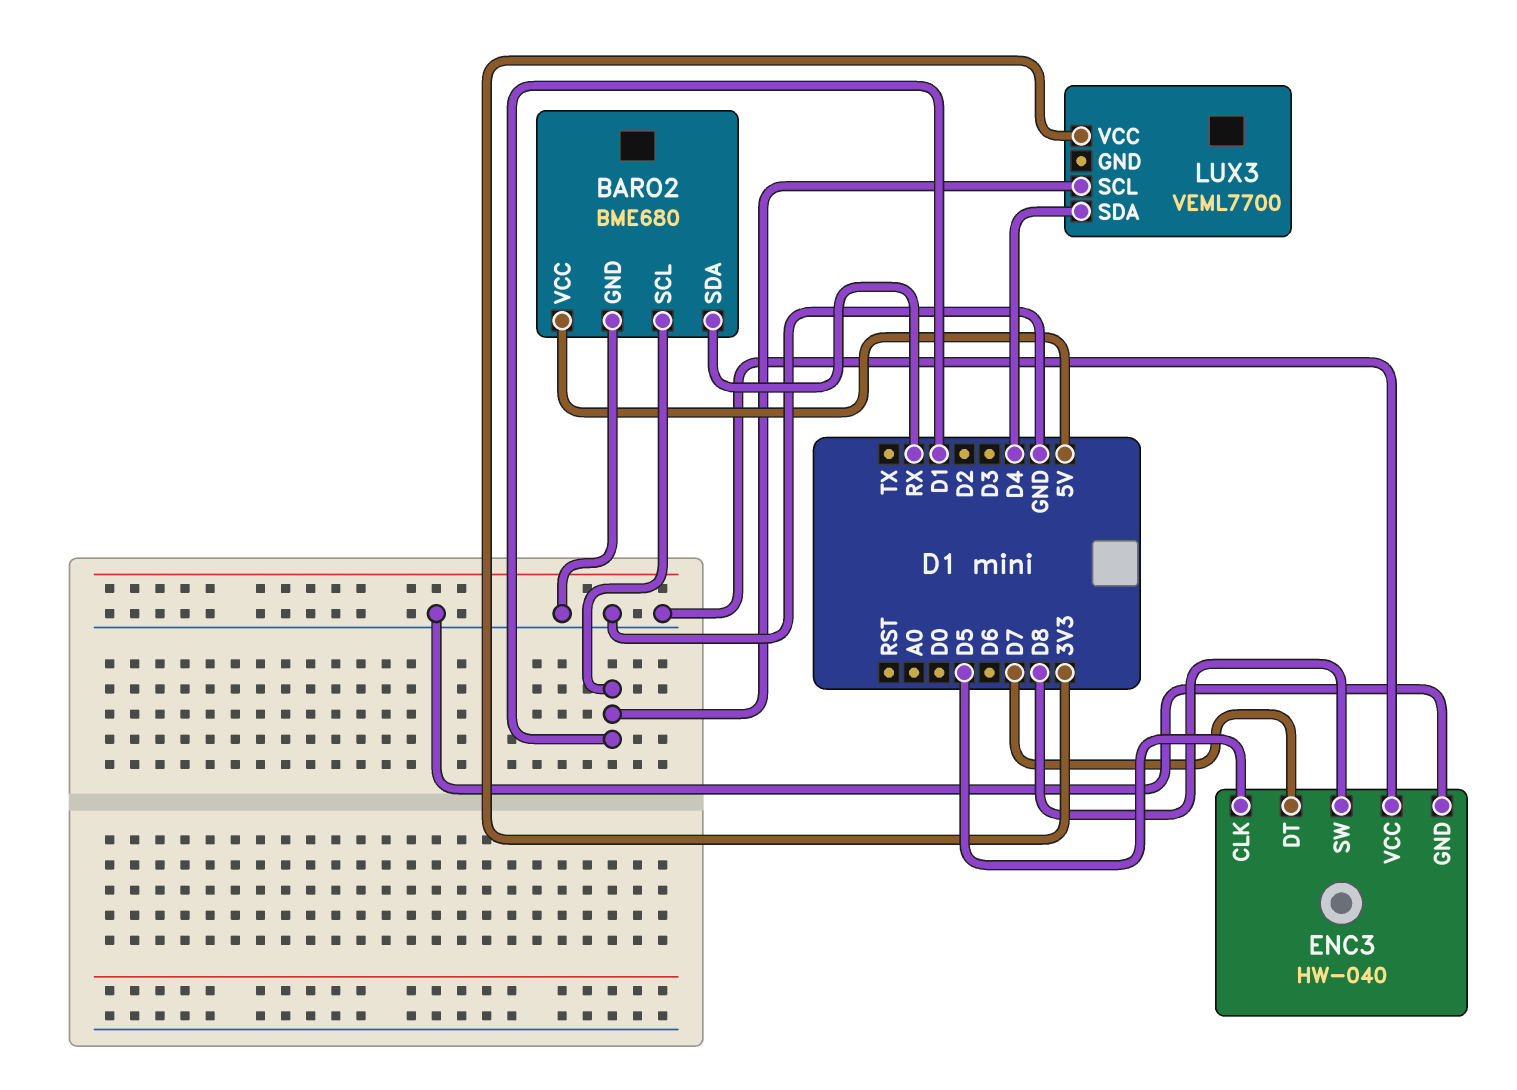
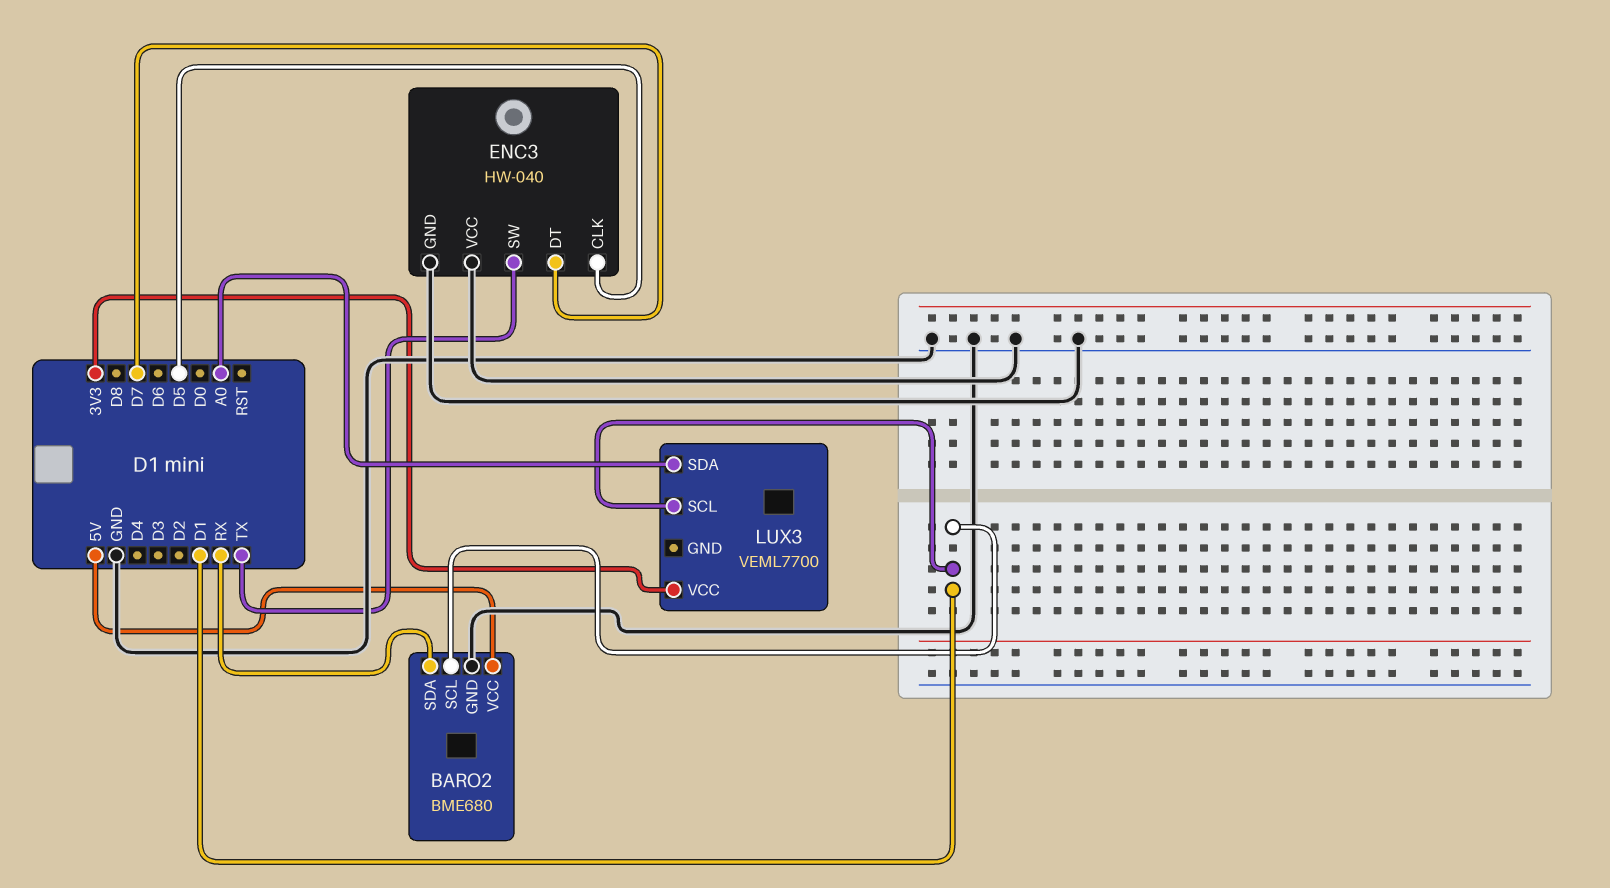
ENC3 pin SW: D8 -> TX
LUX3 pin SDA: D4 -> A0

